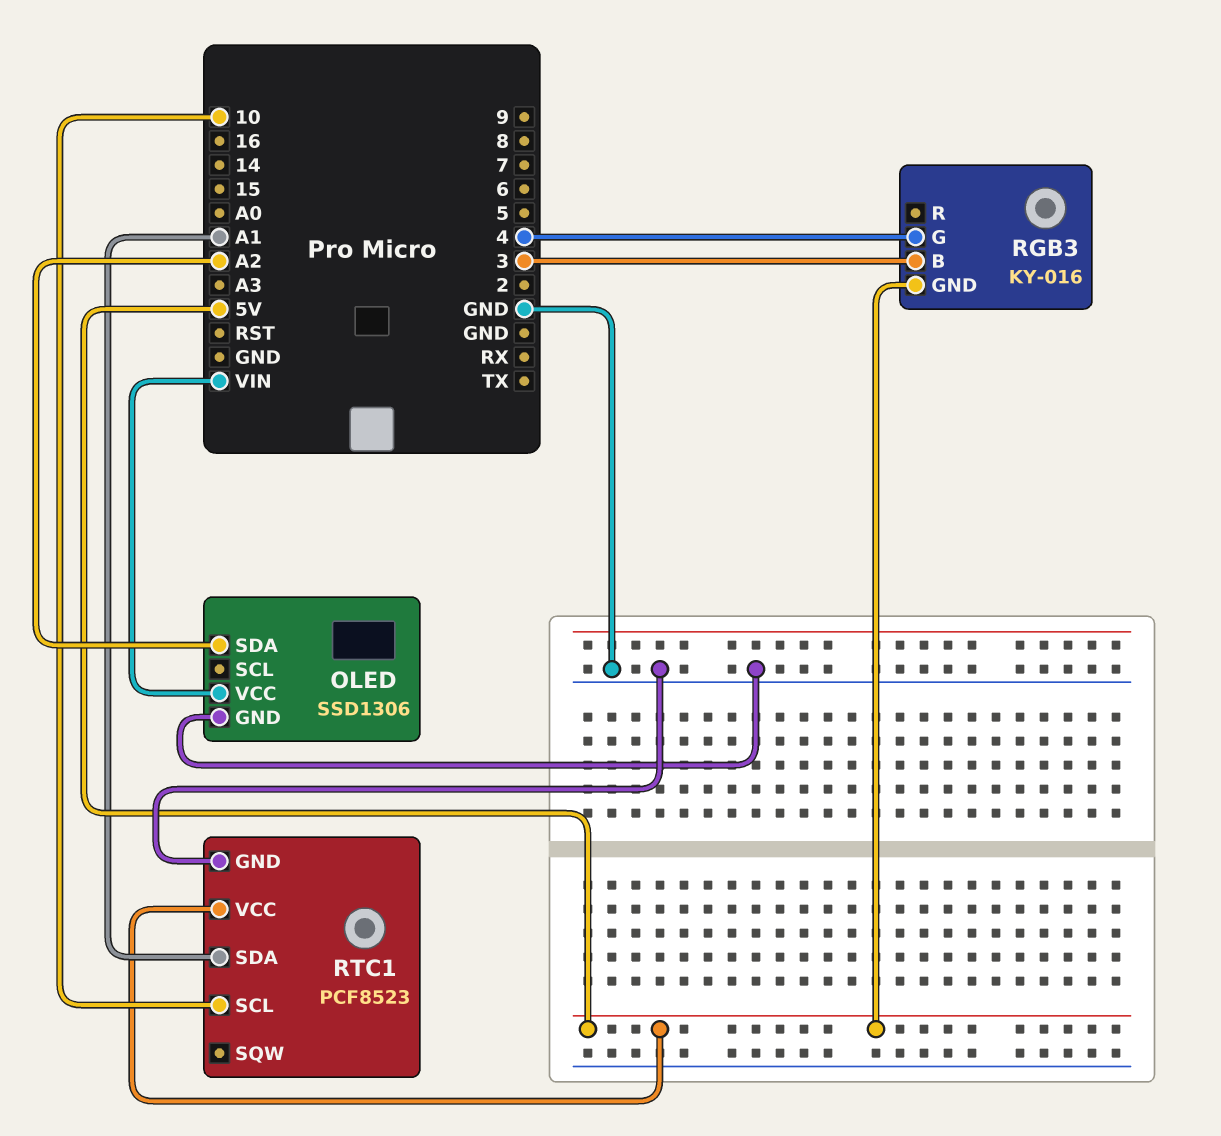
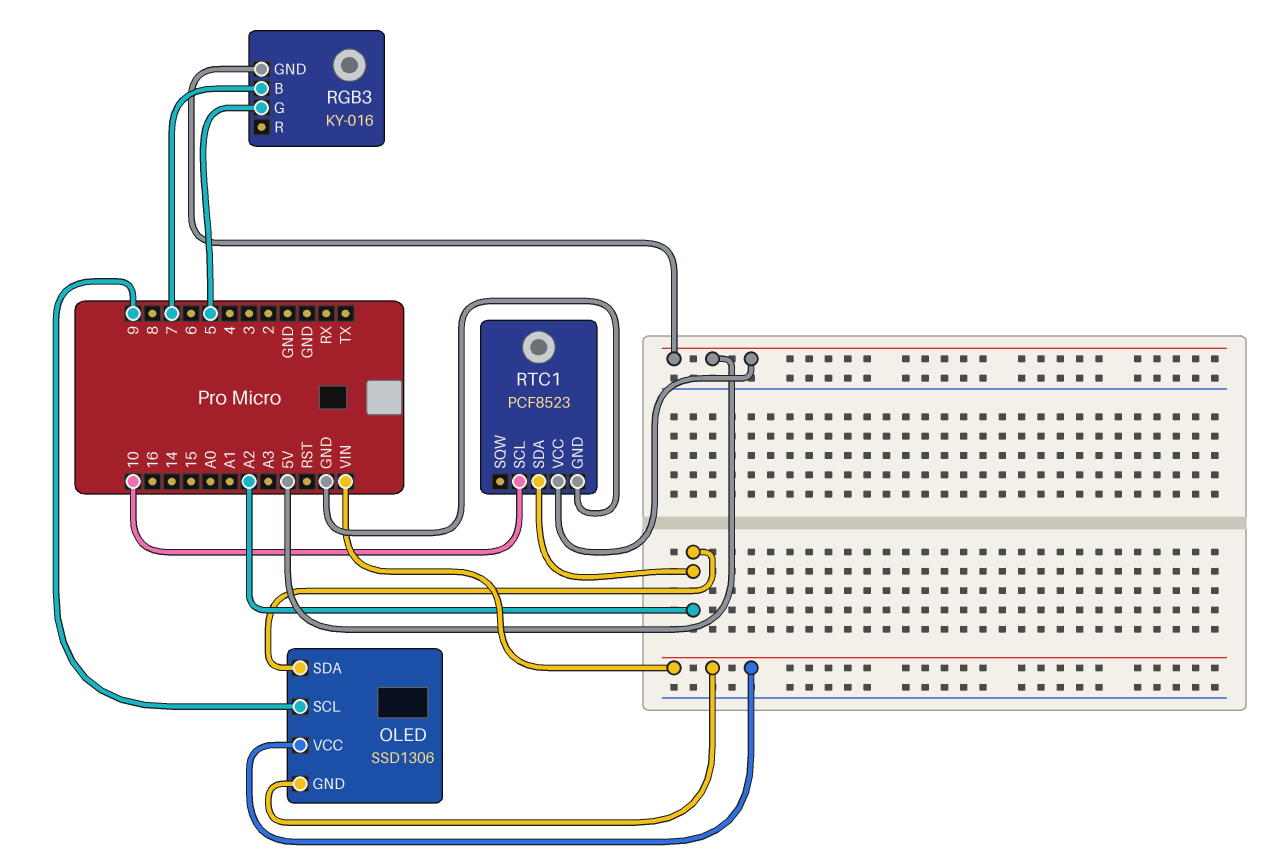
OLED pin GND: GND -> VIN
OLED pin SCL: none -> 9
RGB3 pin B: 3 -> 7
RGB3 pin G: 4 -> 5
RTC1 pin SDA: A1 -> A2

